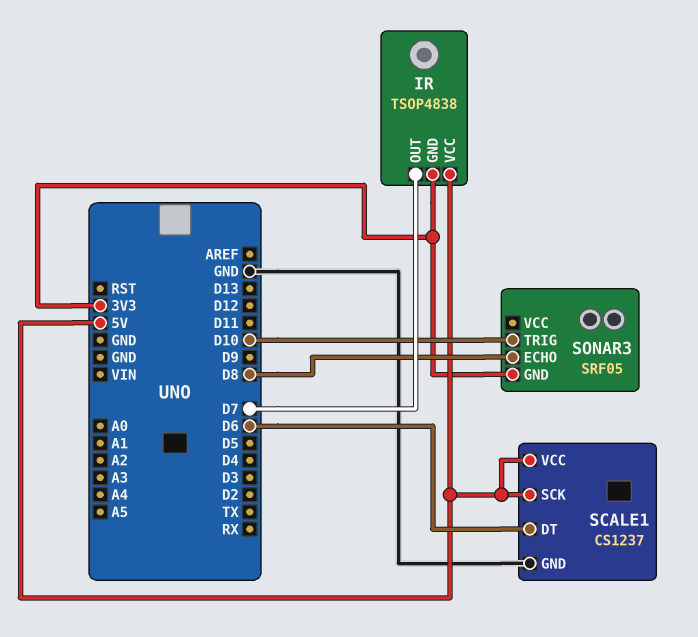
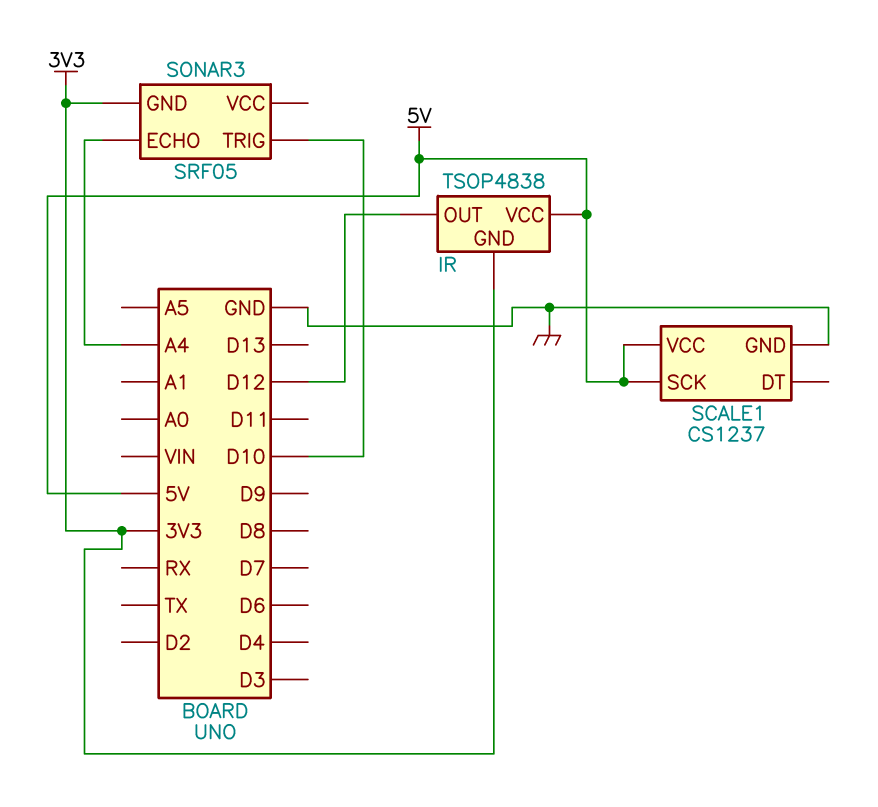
IR pin OUT: D7 -> D12
SCALE1 pin DT: D6 -> none
SONAR3 pin ECHO: D8 -> A4

